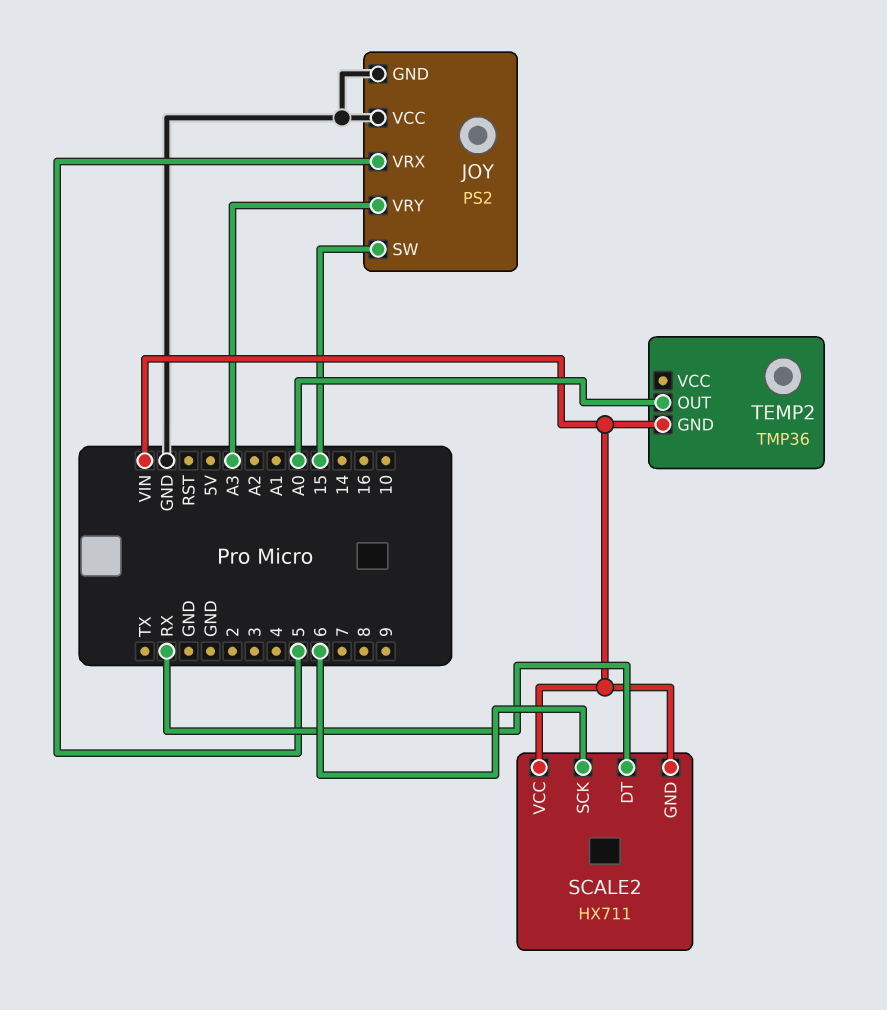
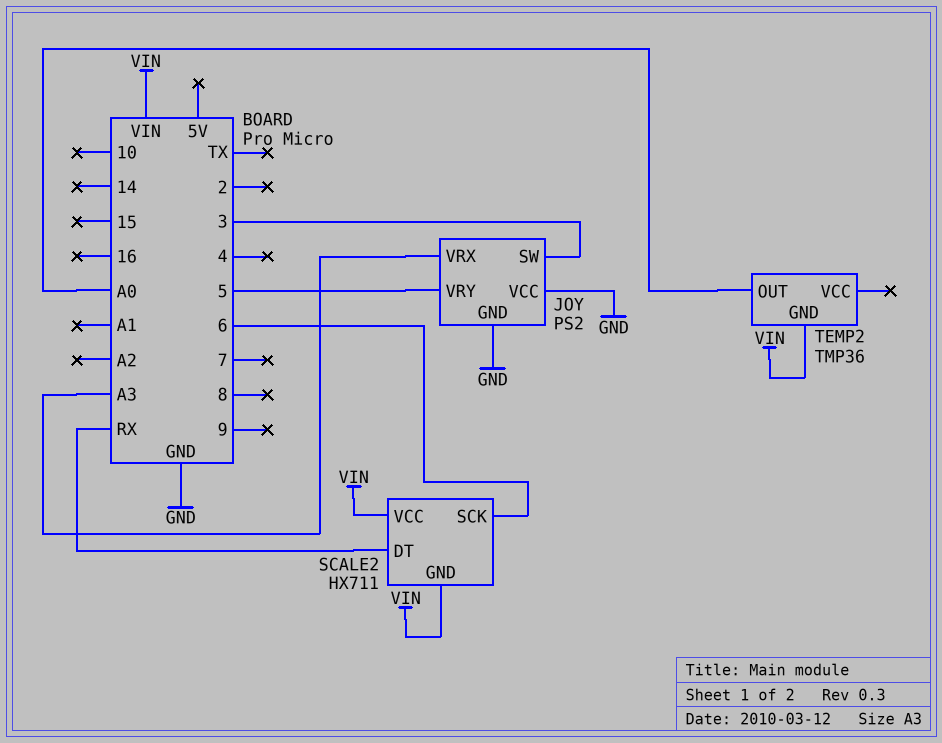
JOY pin SW: 15 -> 3
JOY pin VRX: 5 -> A3
JOY pin VRY: A3 -> 5

